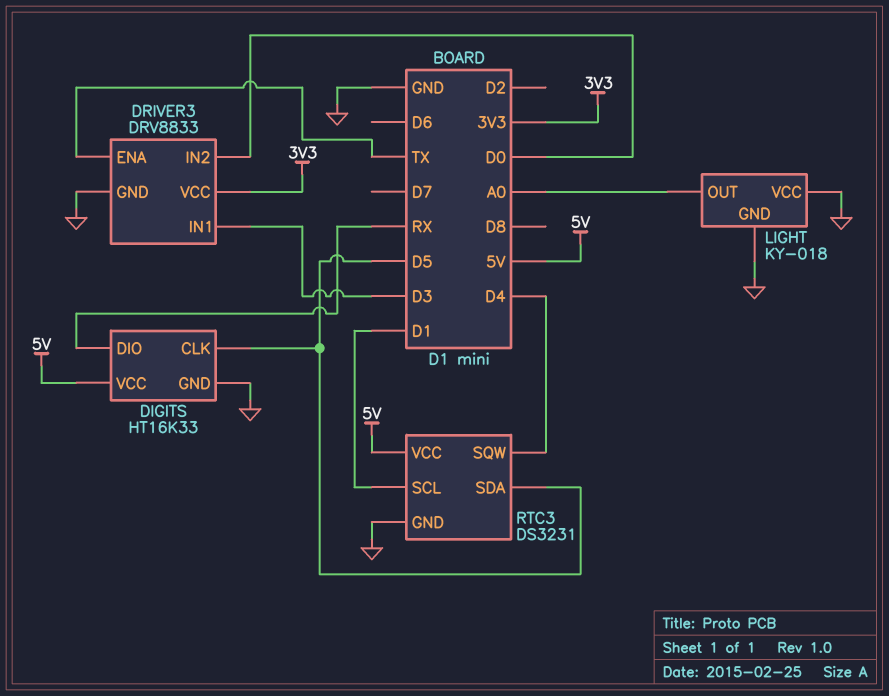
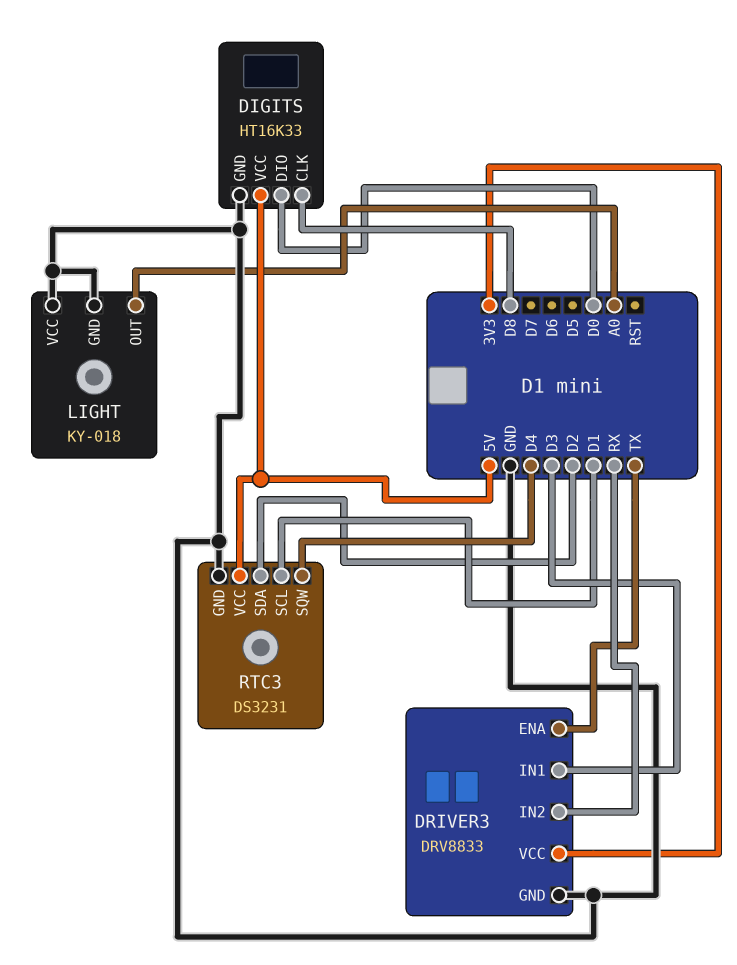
DIGITS pin CLK: D5 -> D8
DIGITS pin DIO: RX -> D0
DRIVER3 pin IN2: D0 -> RX
RTC3 pin SDA: D5 -> D2

